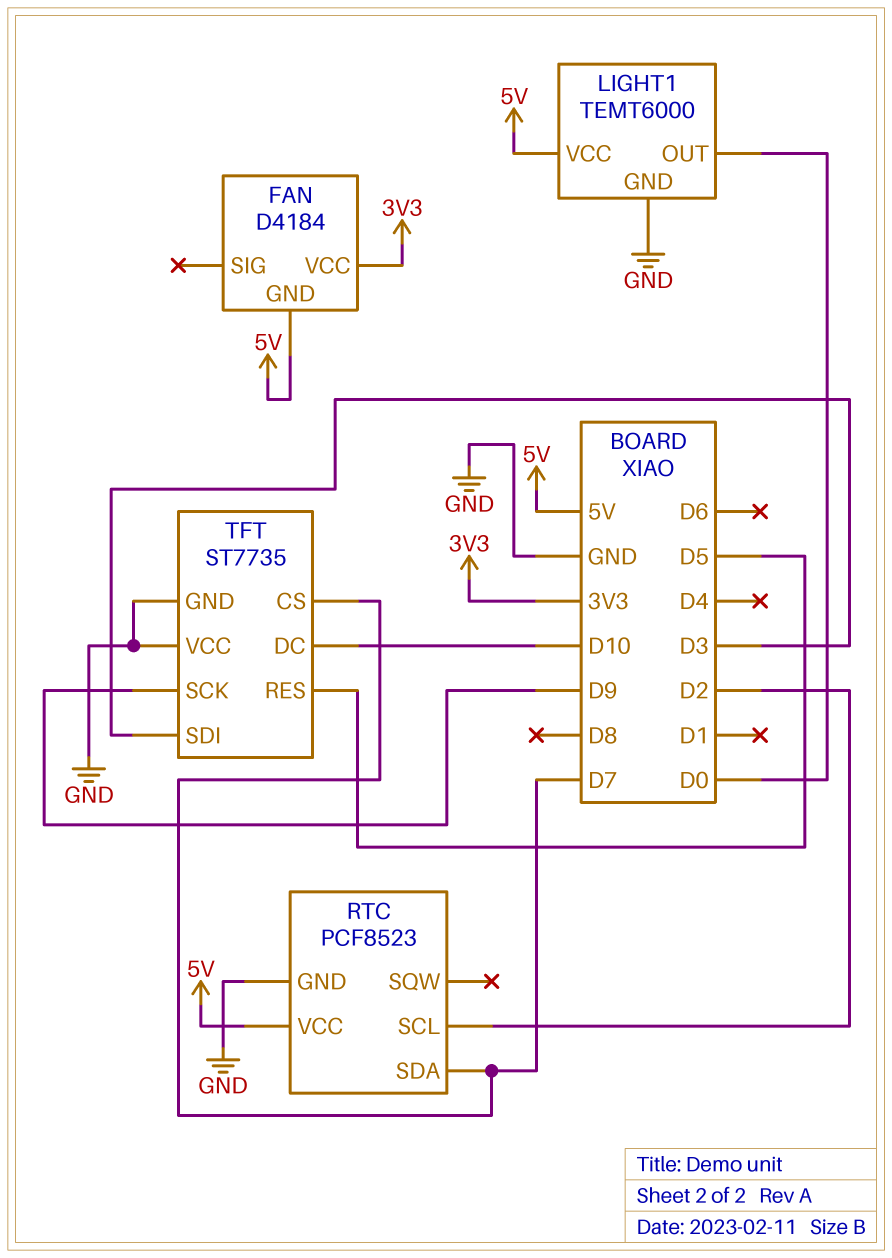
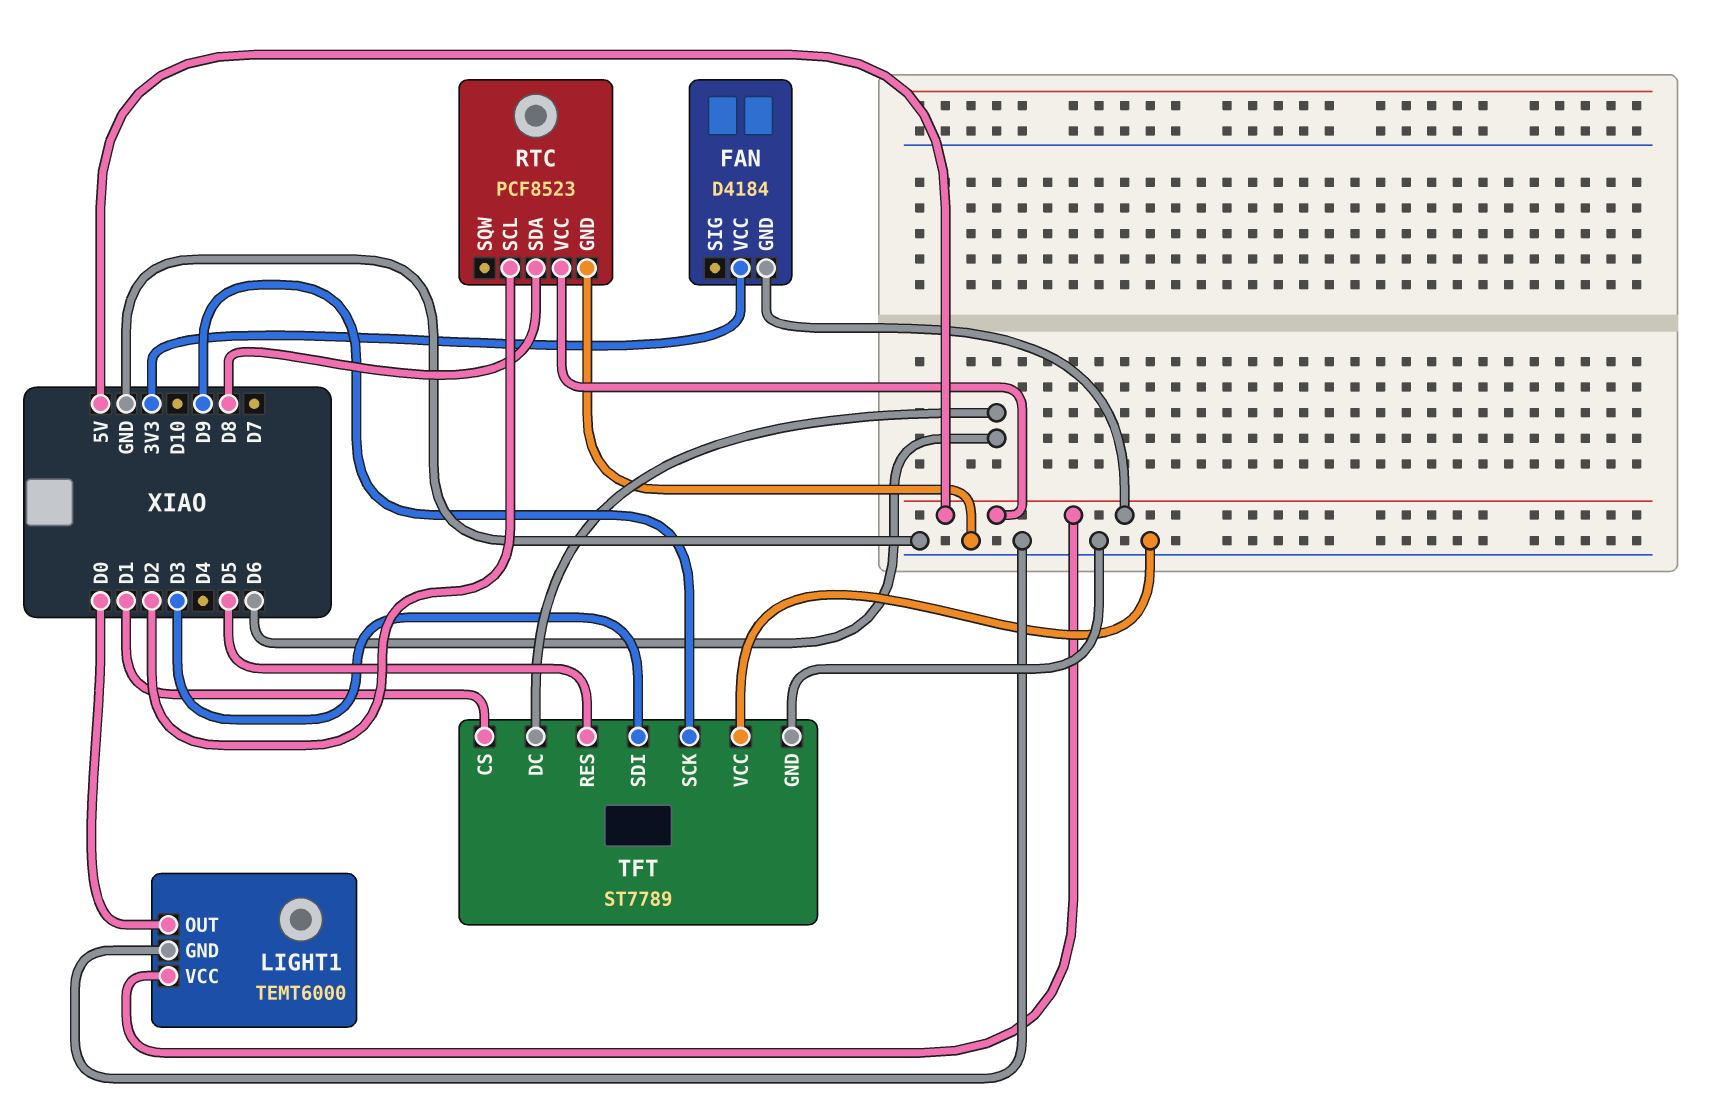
RTC pin SDA: D7 -> D8
TFT: ST7735 -> ST7789
TFT pin CS: D7 -> D1
TFT pin DC: D10 -> D6

